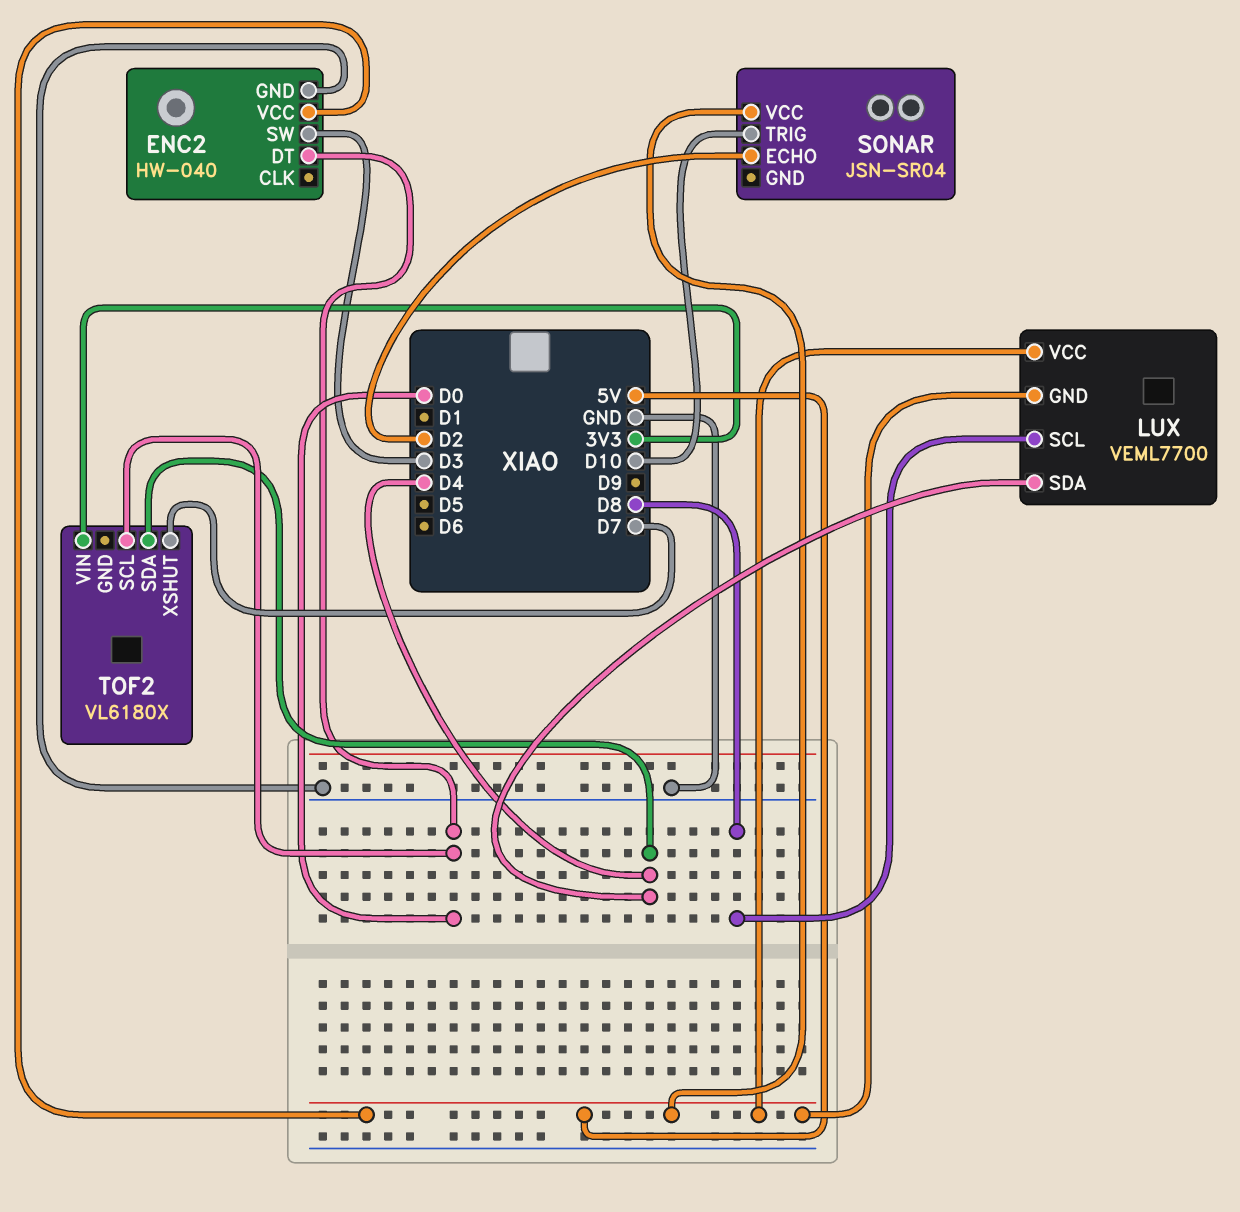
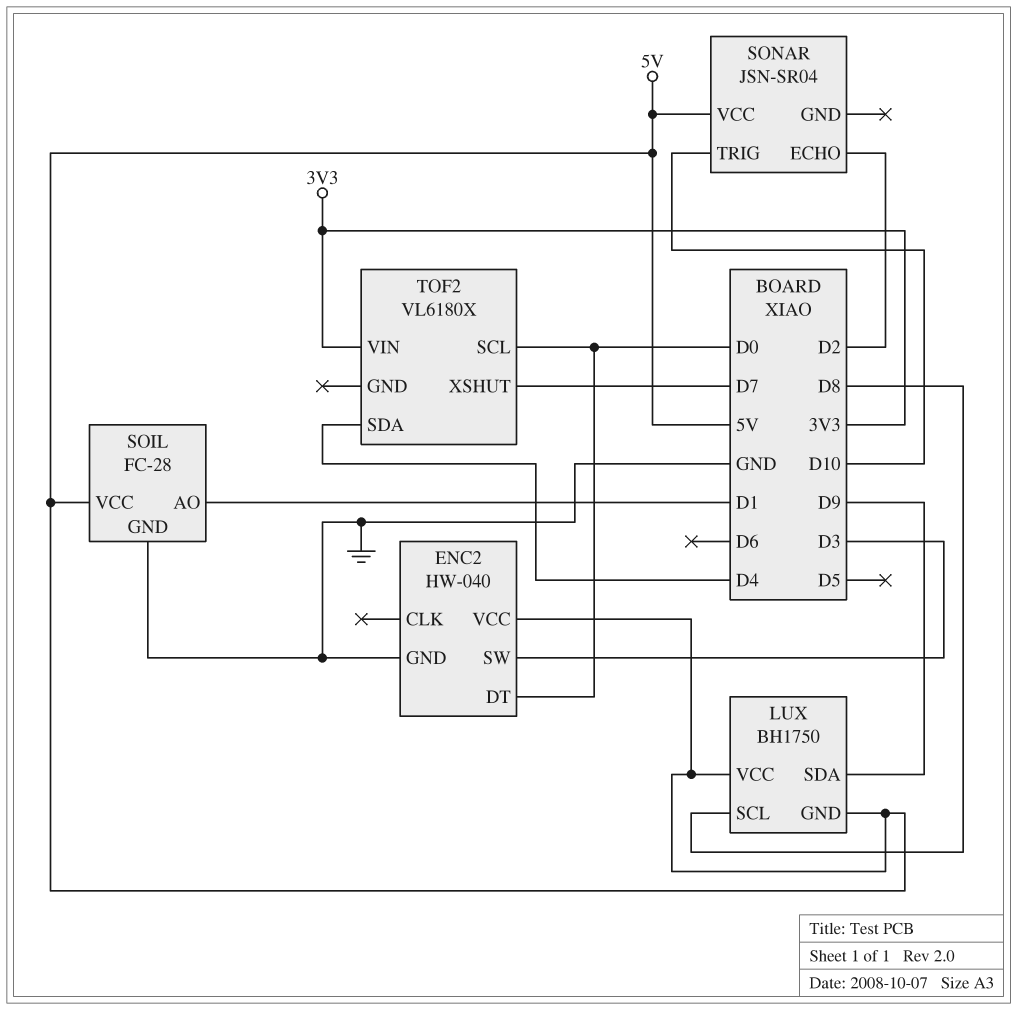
LUX: VEML7700 -> BH1750
LUX pin SDA: D4 -> D9
SOIL: none -> FC-28
SOIL pin AO: none -> D1
SOIL pin GND: none -> GND
SOIL pin VCC: none -> 5V

